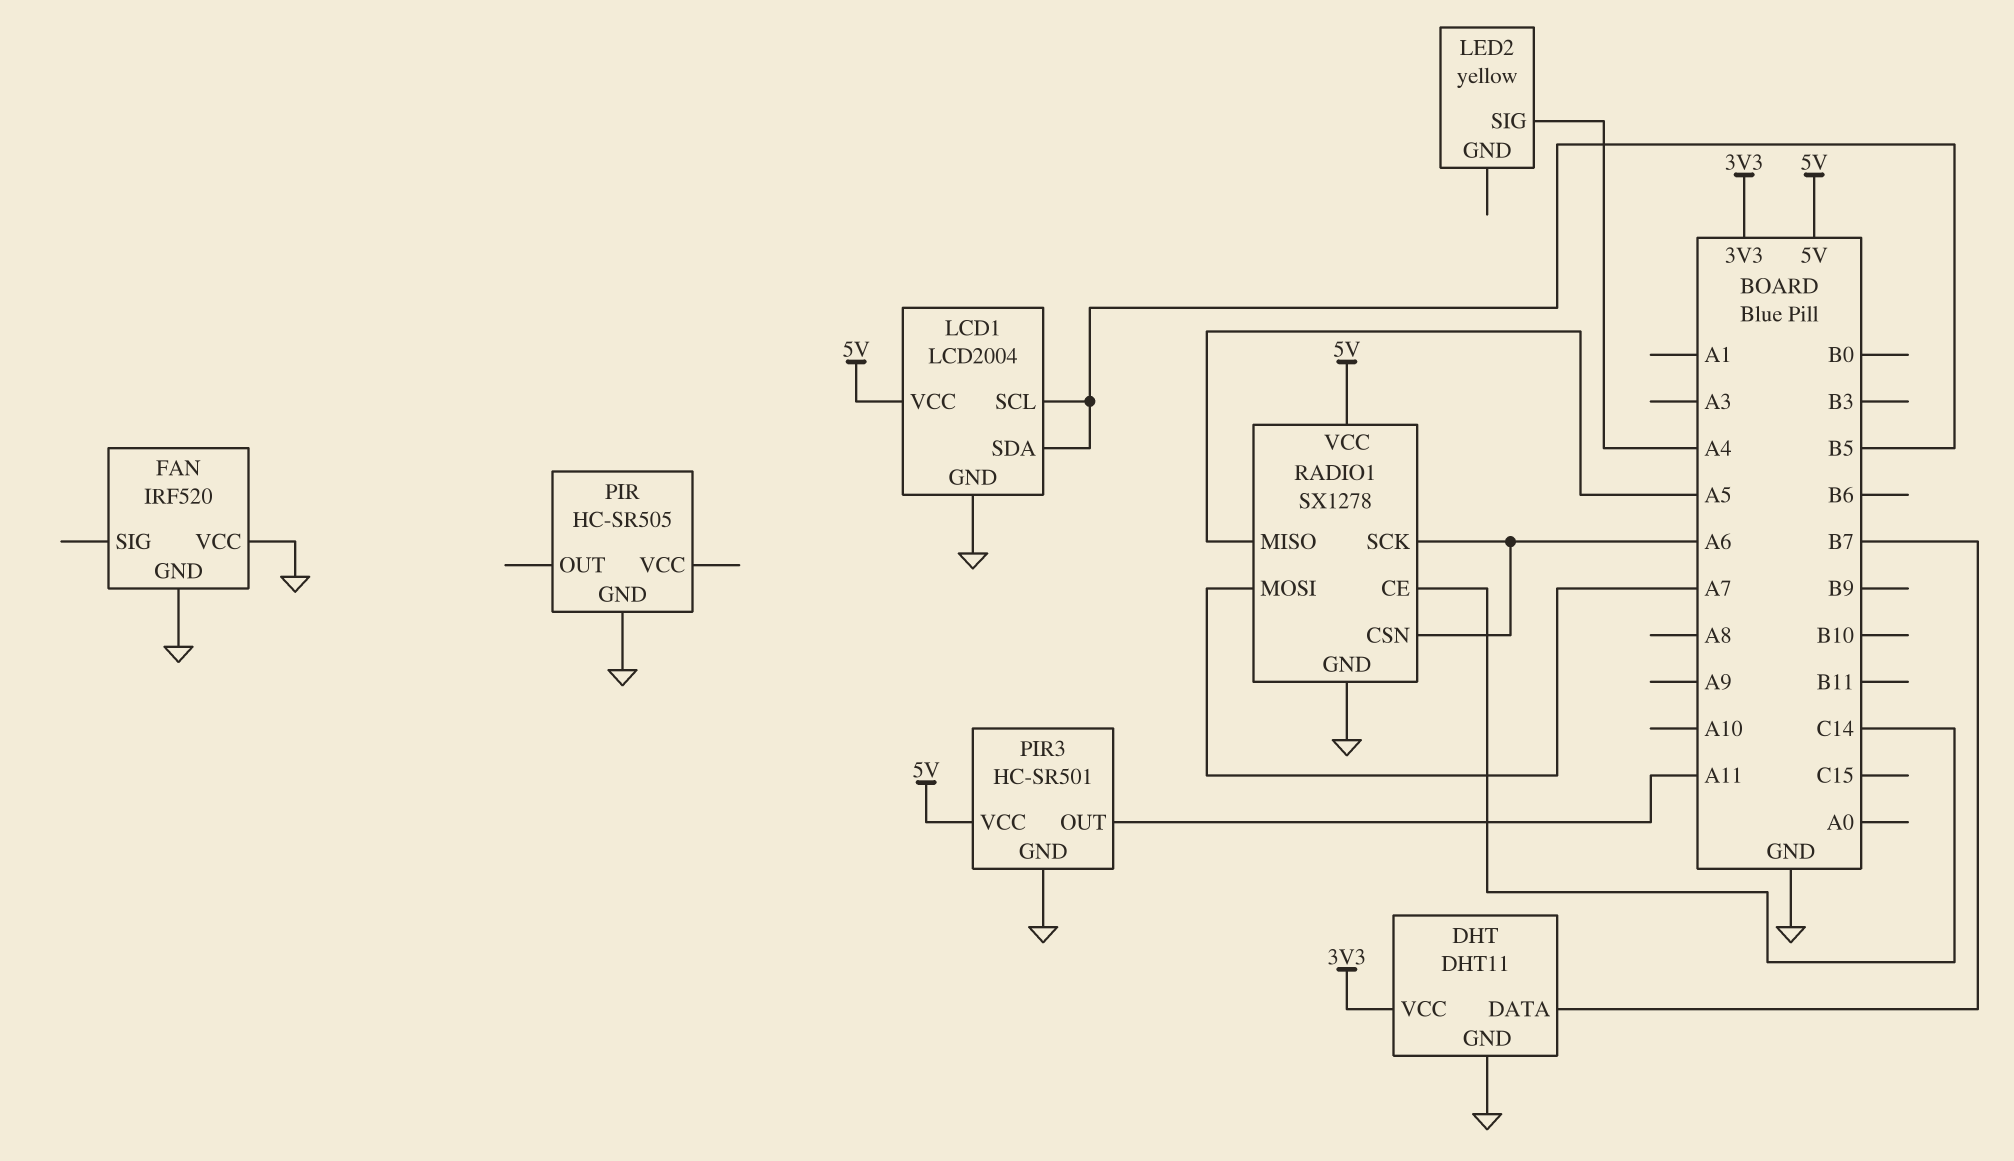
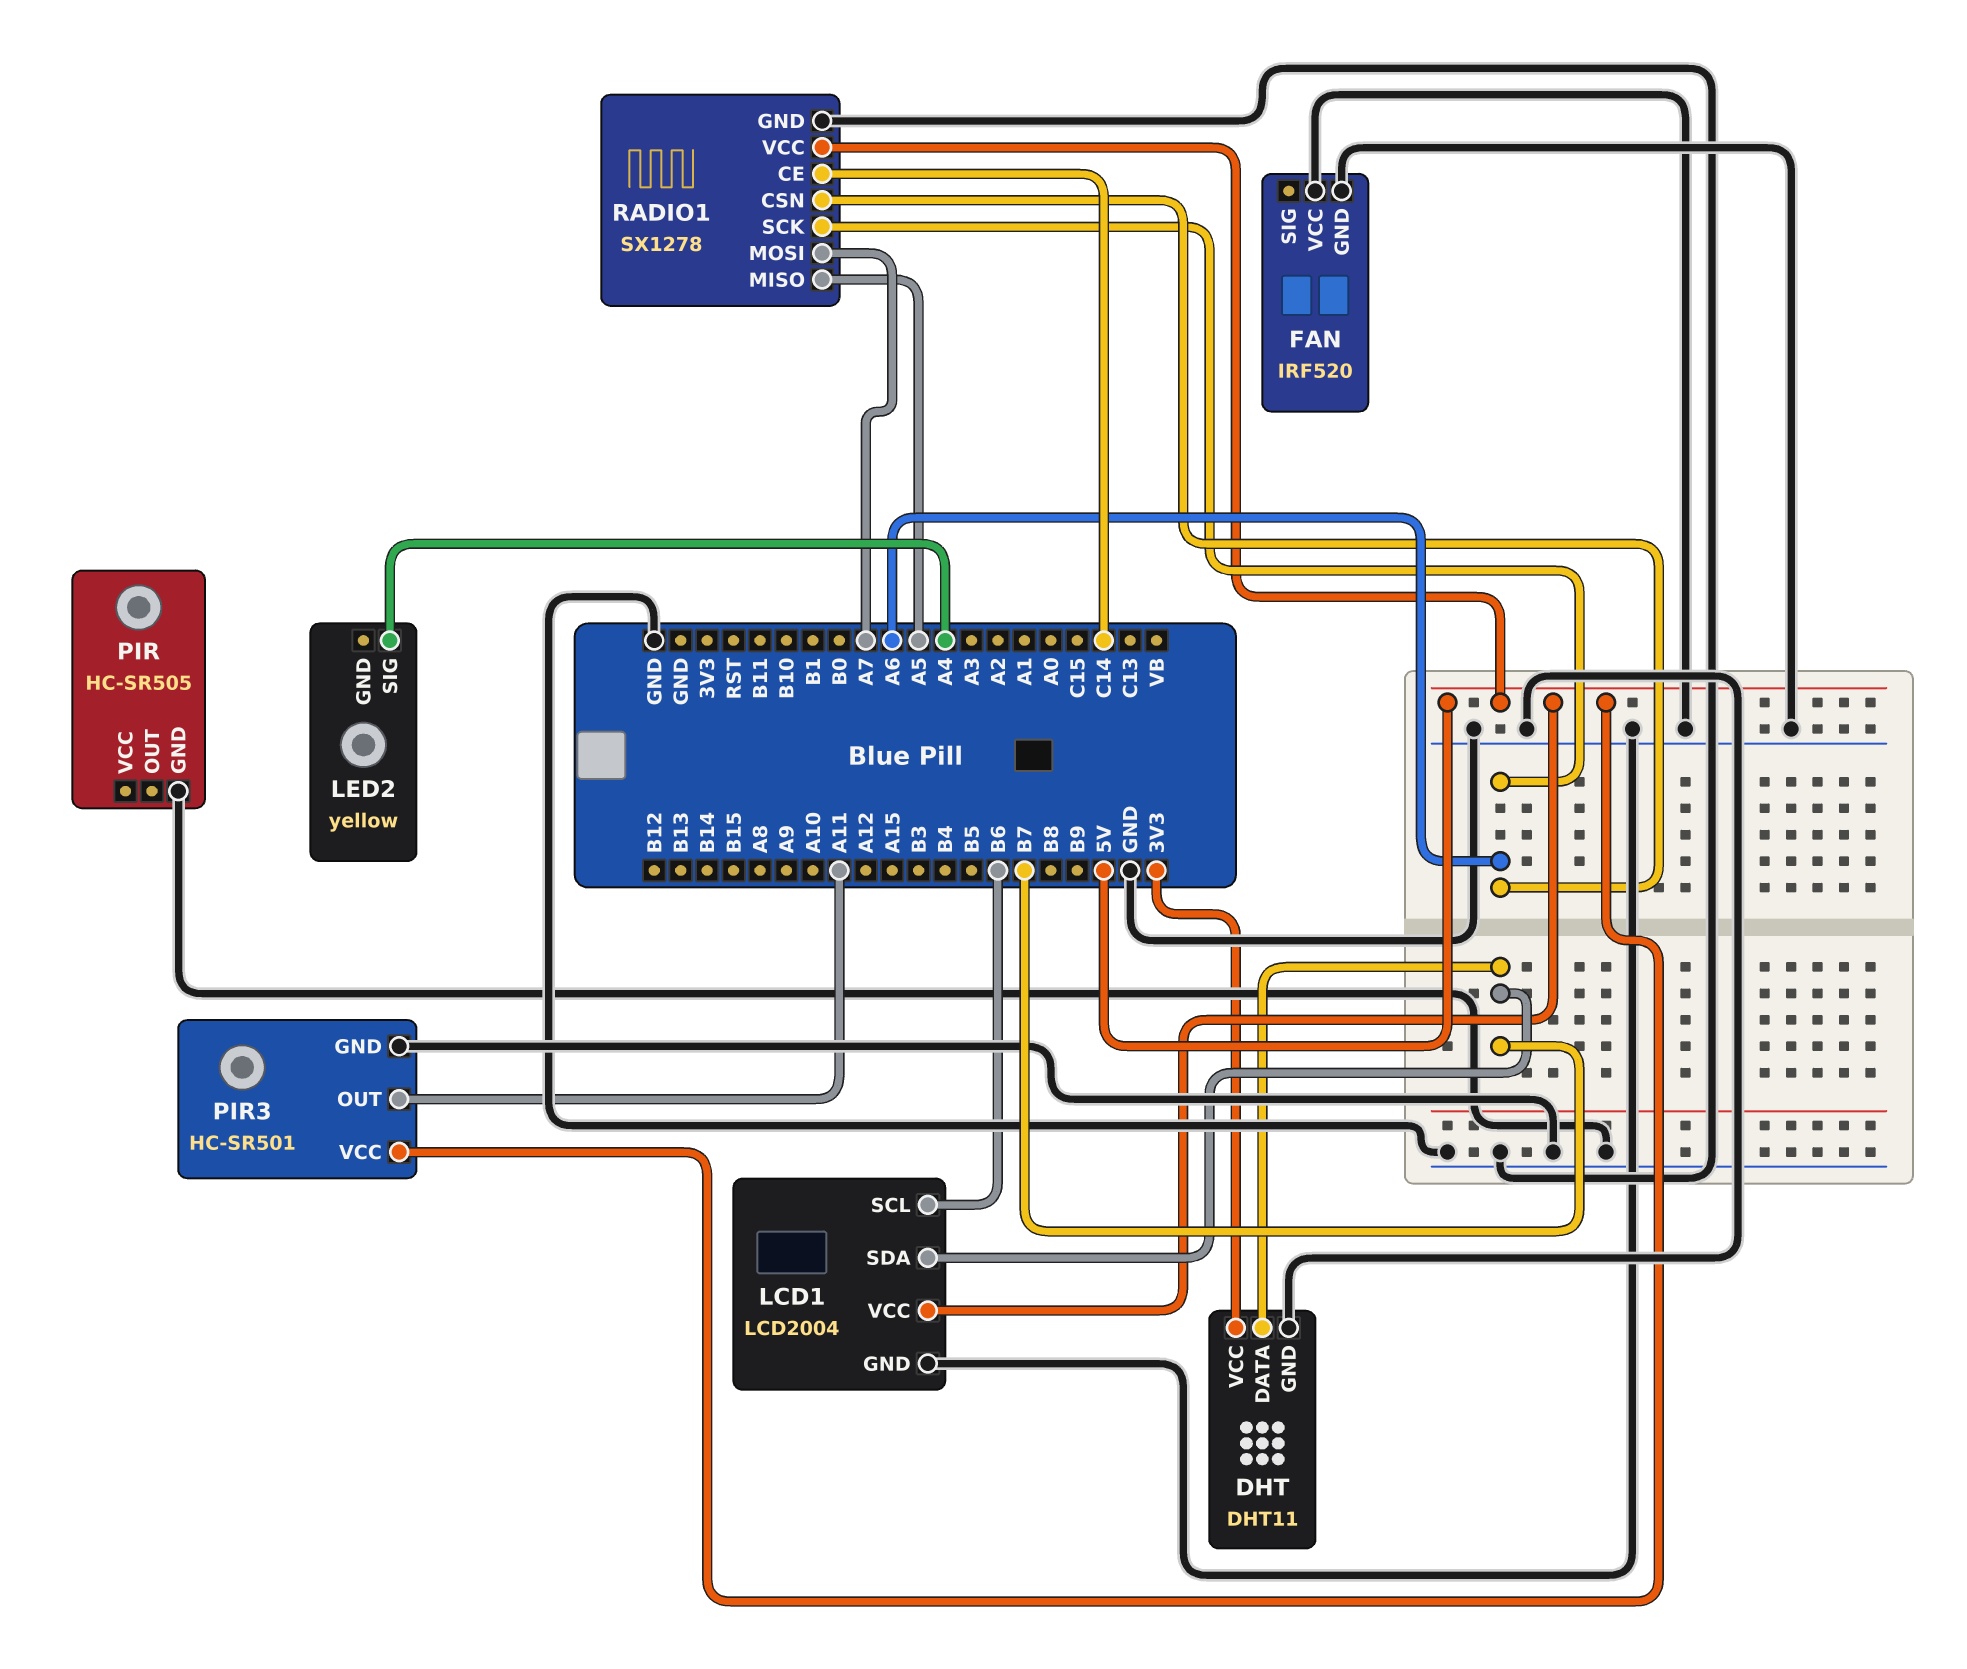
LCD1 pin SCL: B5 -> B6
LCD1 pin SDA: B5 -> B7

